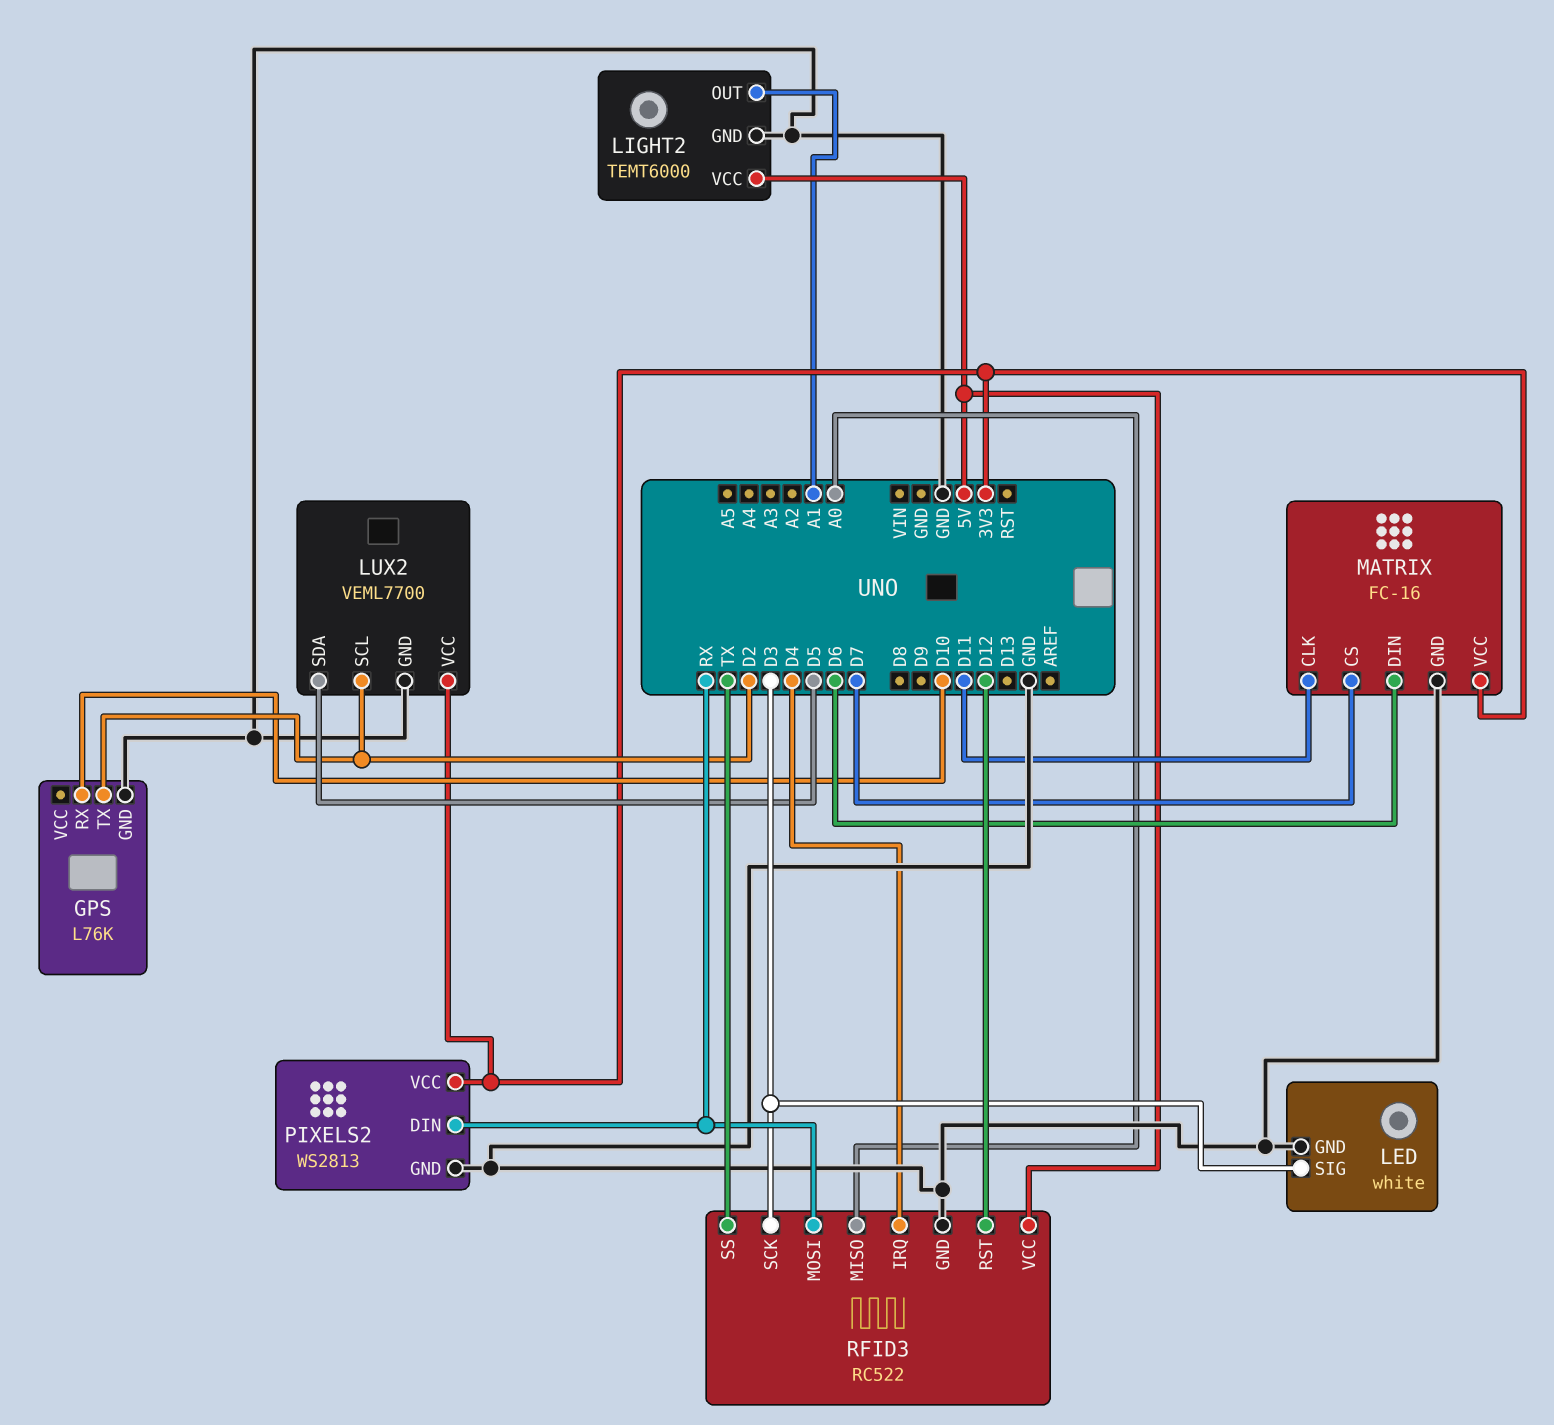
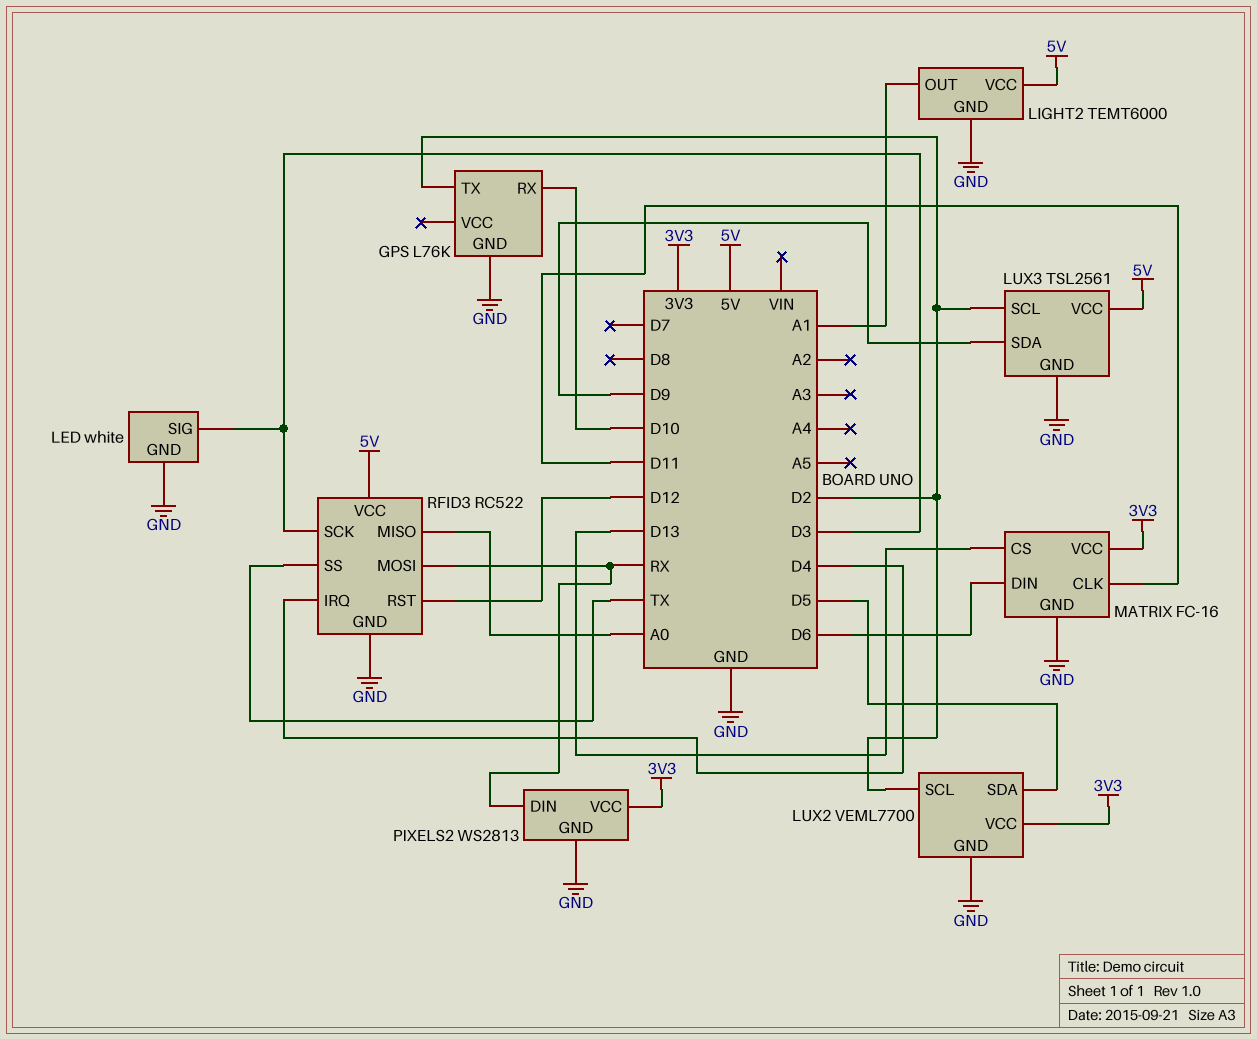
LUX3: none -> TSL2561
LUX3 pin GND: none -> GND
LUX3 pin SCL: none -> D2
LUX3 pin SDA: none -> D9
LUX3 pin VCC: none -> 5V
MATRIX pin CS: D7 -> D13

